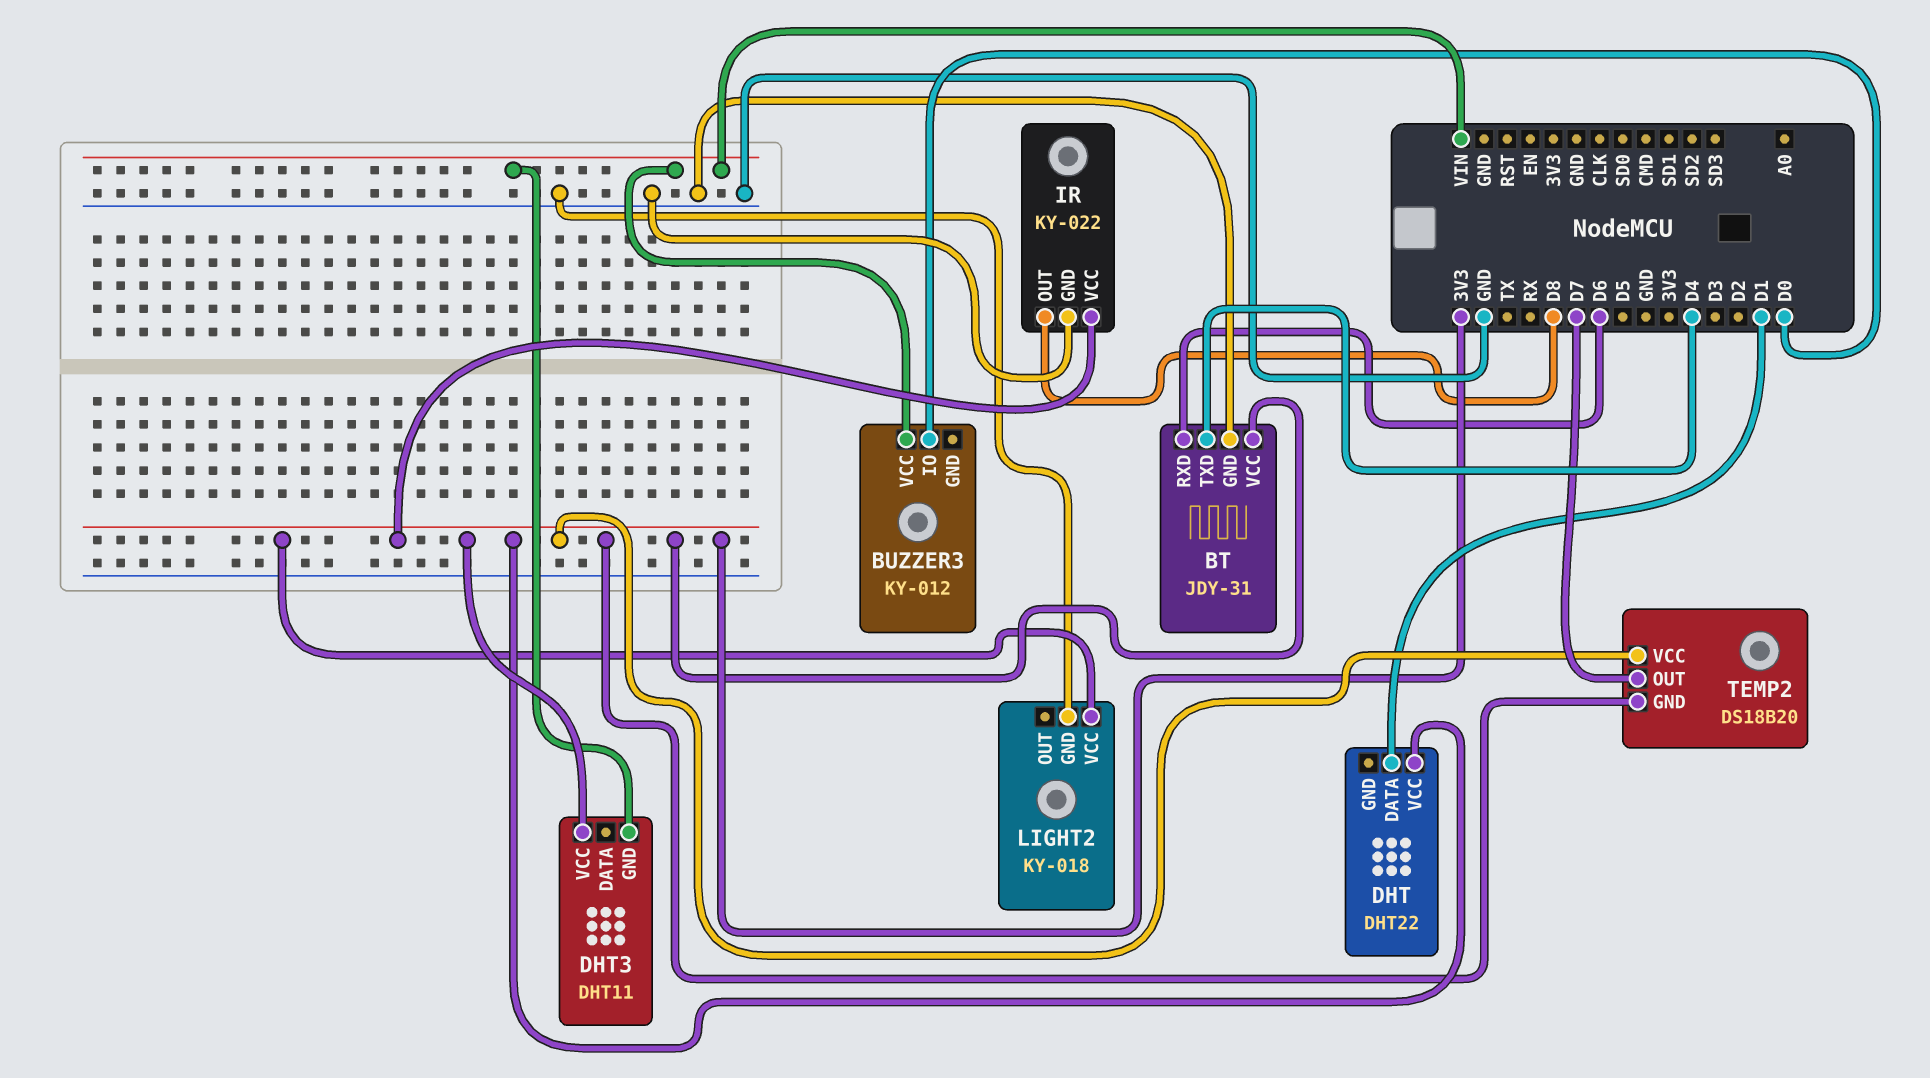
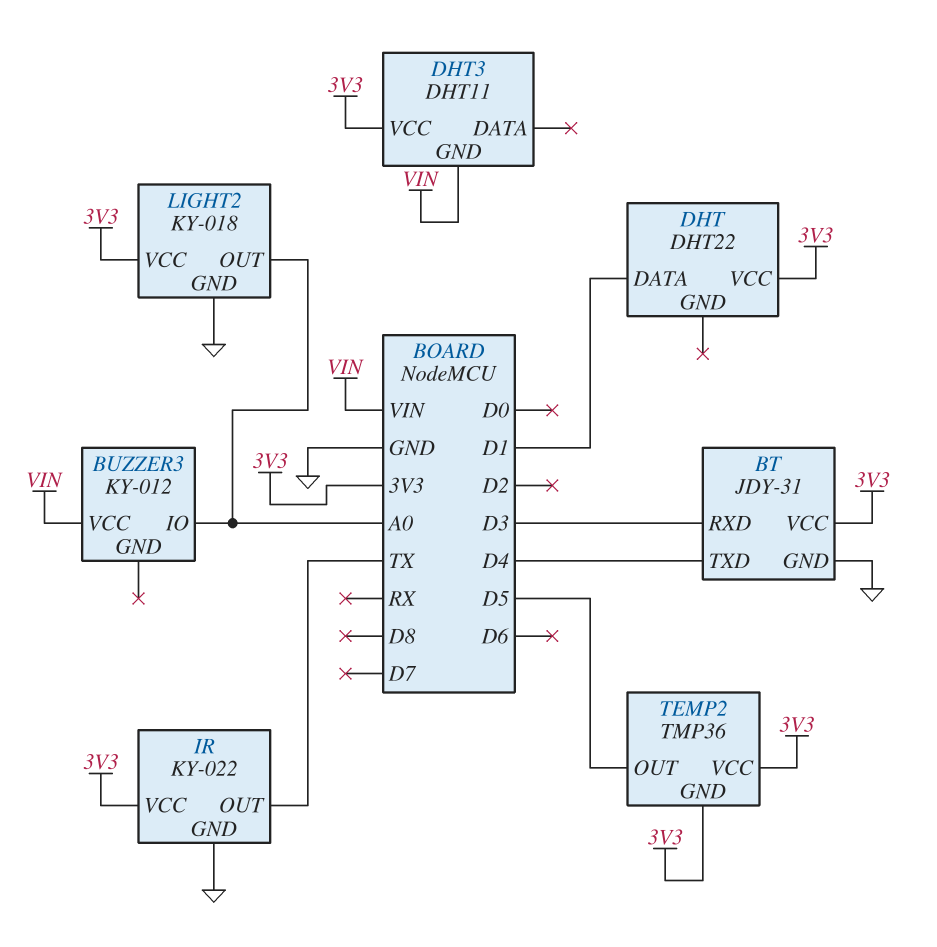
BT pin RXD: D6 -> D3
BUZZER3 pin IO: D0 -> A0
IR pin OUT: D8 -> TX
LIGHT2 pin OUT: none -> A0
TEMP2: DS18B20 -> TMP36
TEMP2 pin OUT: D7 -> D5

